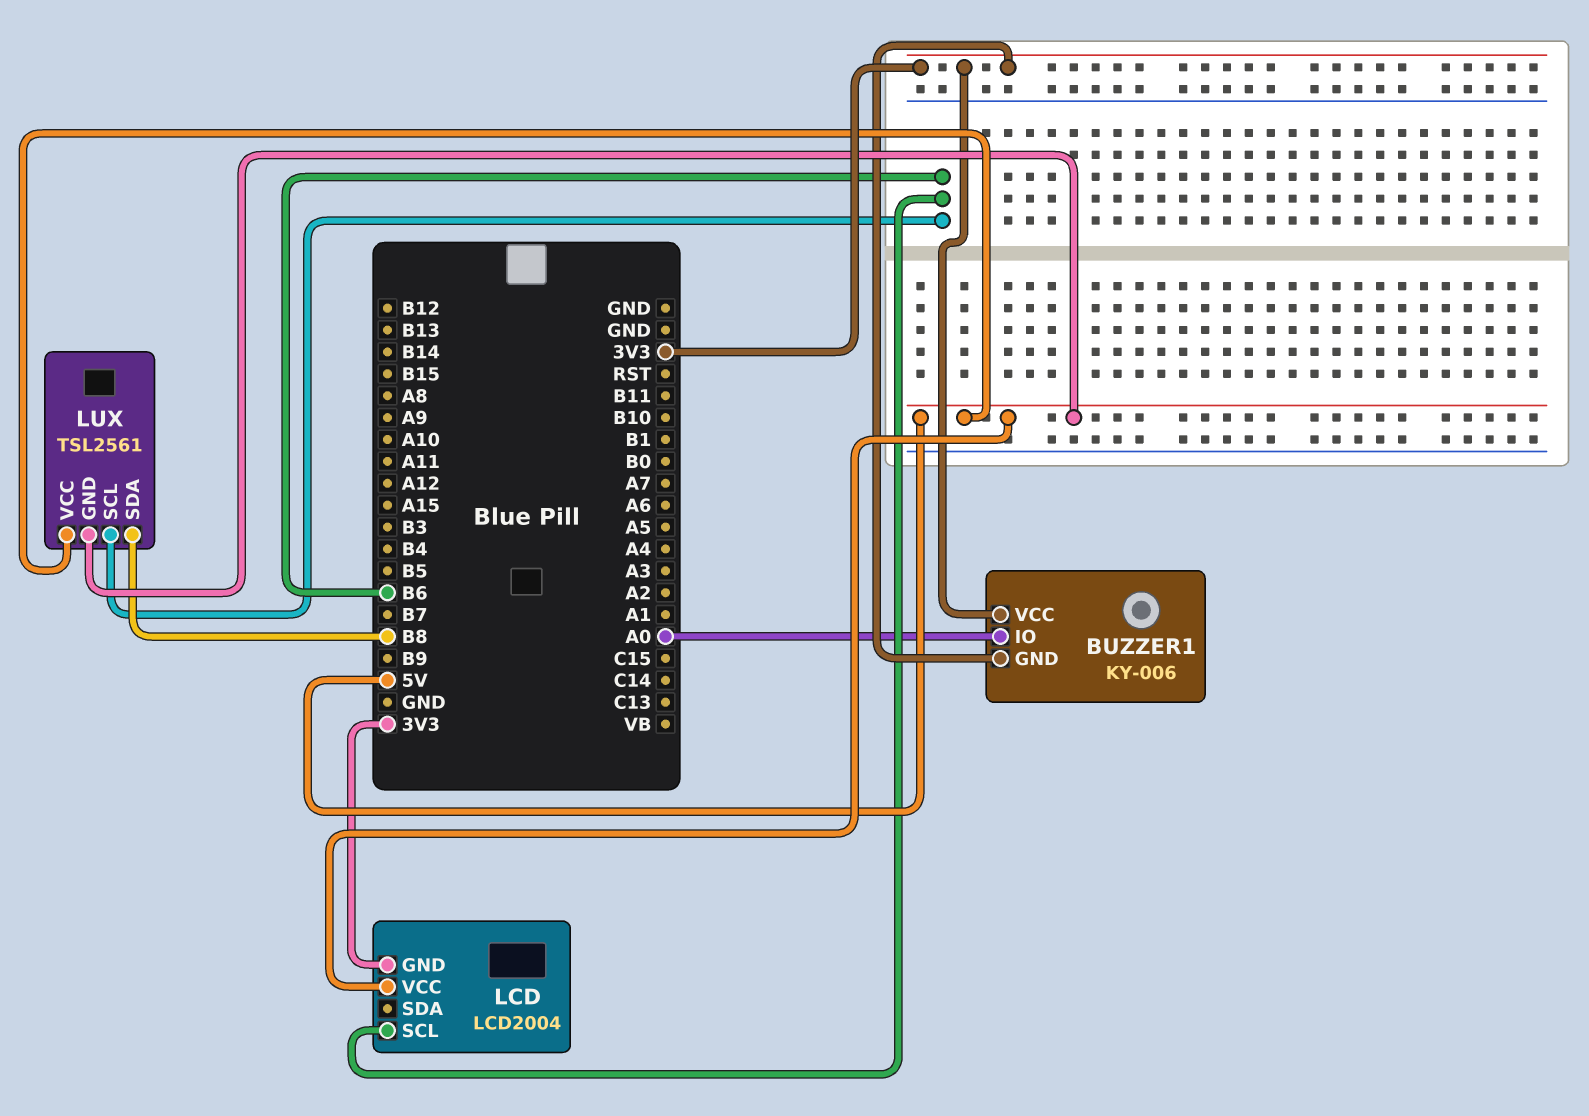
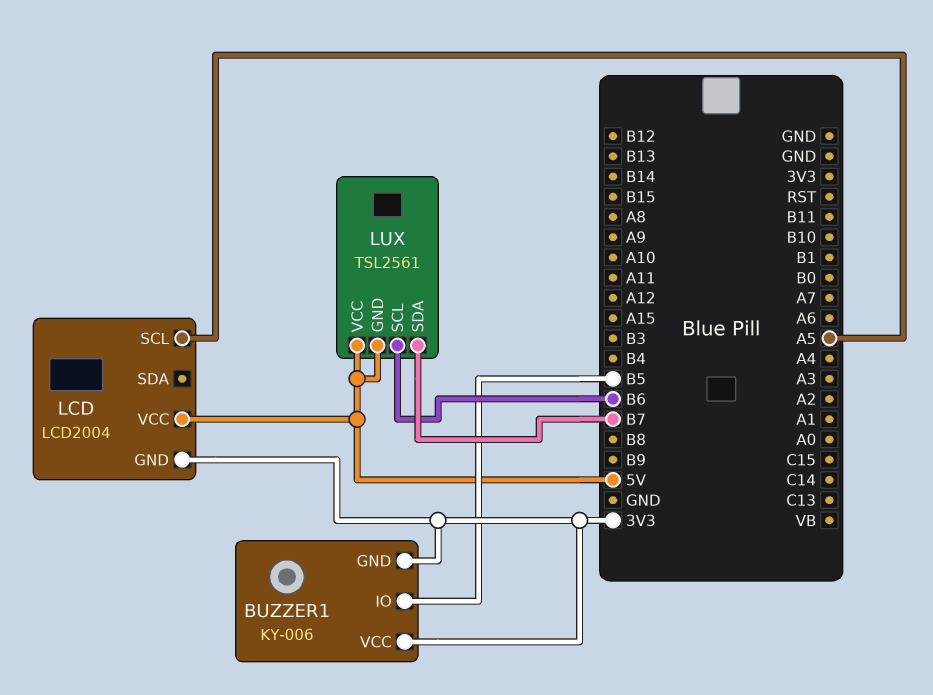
BUZZER1 pin IO: A0 -> B5
LCD pin SCL: B6 -> A5
LUX pin SDA: B8 -> B7

